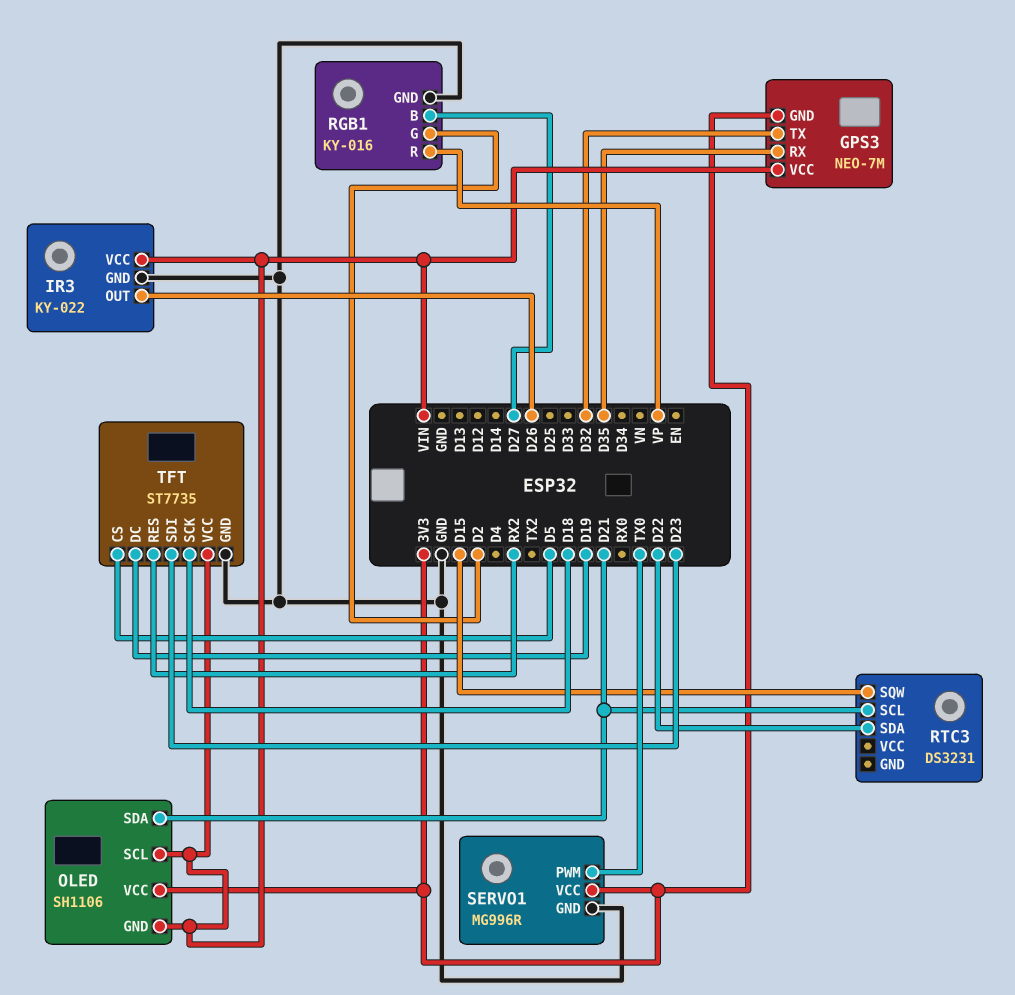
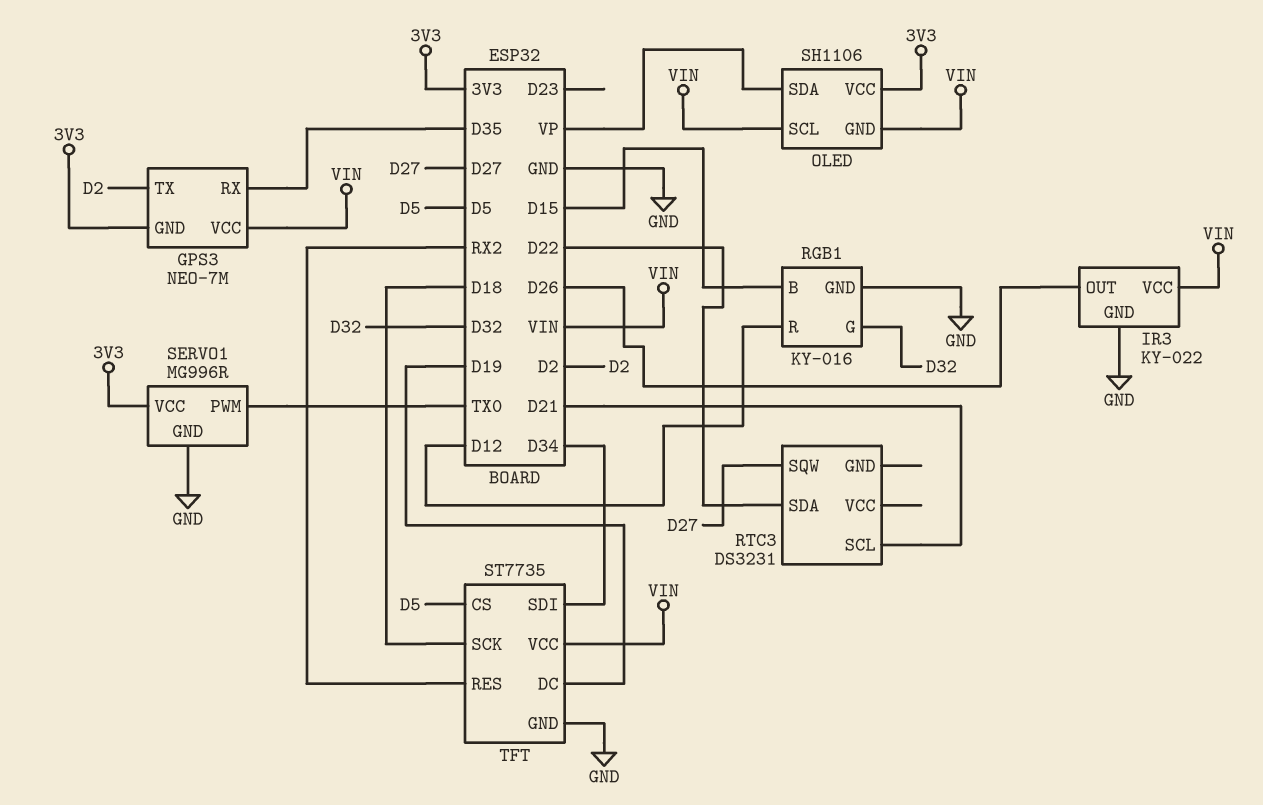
GPS3 pin TX: D32 -> D2
OLED pin SDA: D21 -> VP
RGB1 pin B: D27 -> D15
RGB1 pin G: D2 -> D32
RGB1 pin R: VP -> D12
RTC3 pin SQW: D15 -> D27
TFT pin SDI: D23 -> D34

